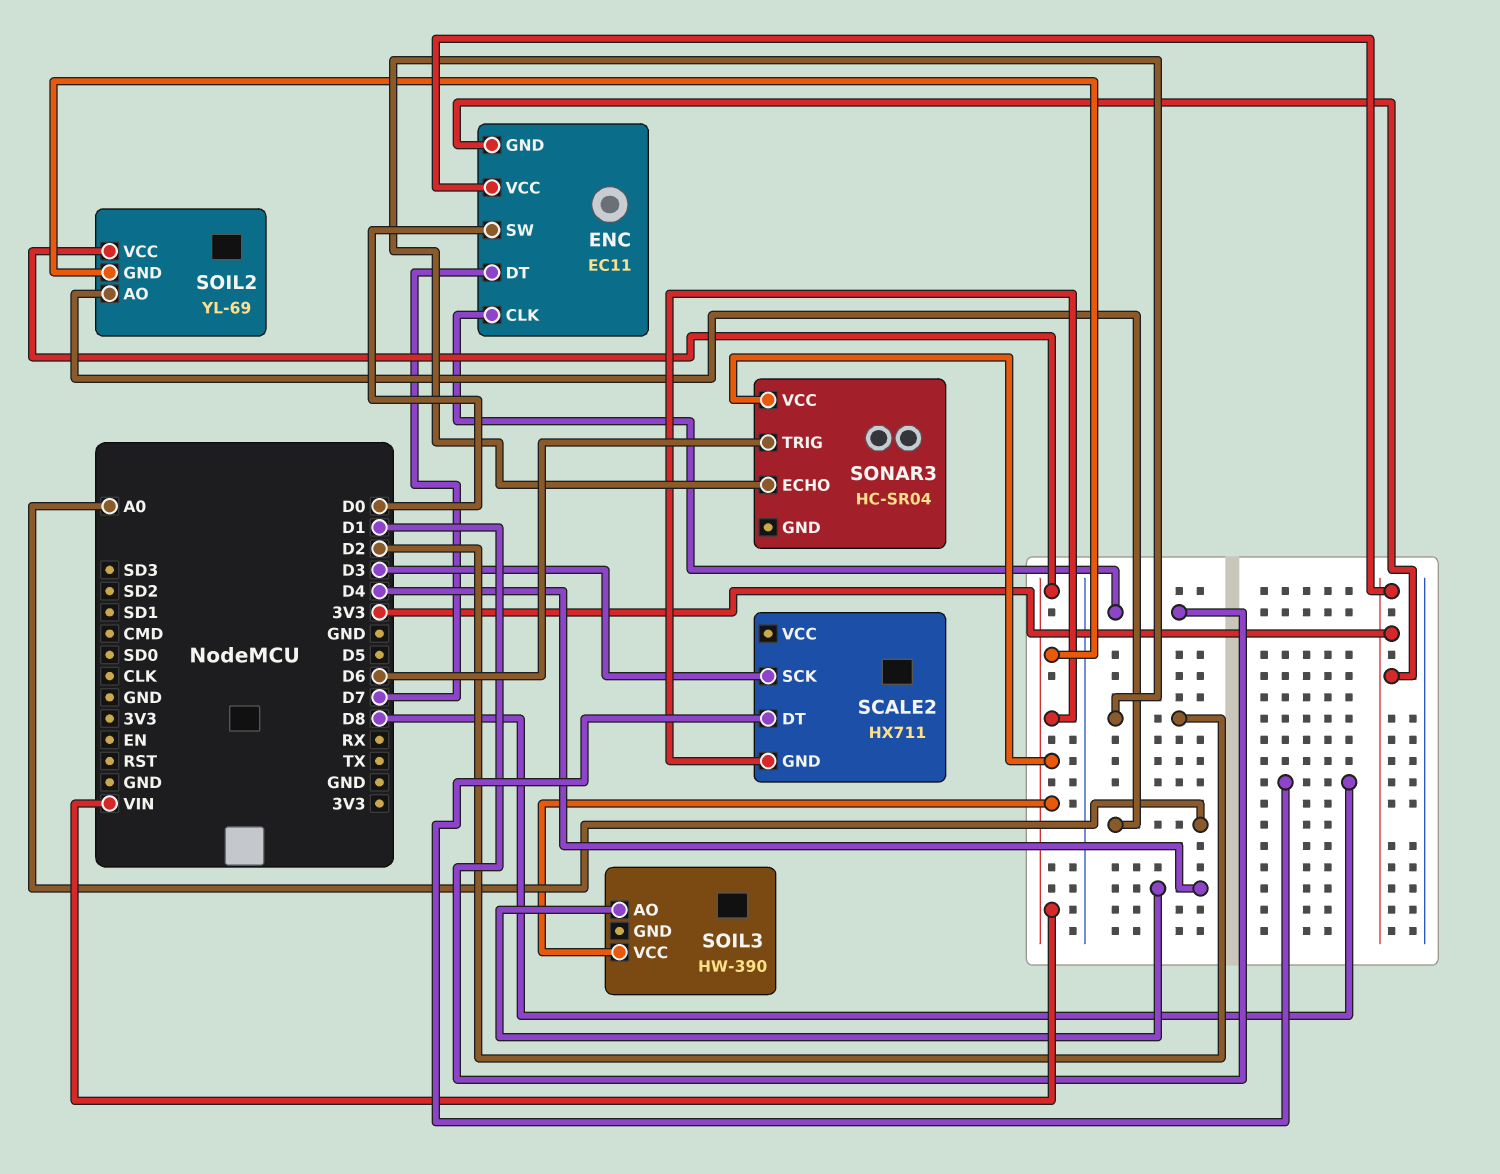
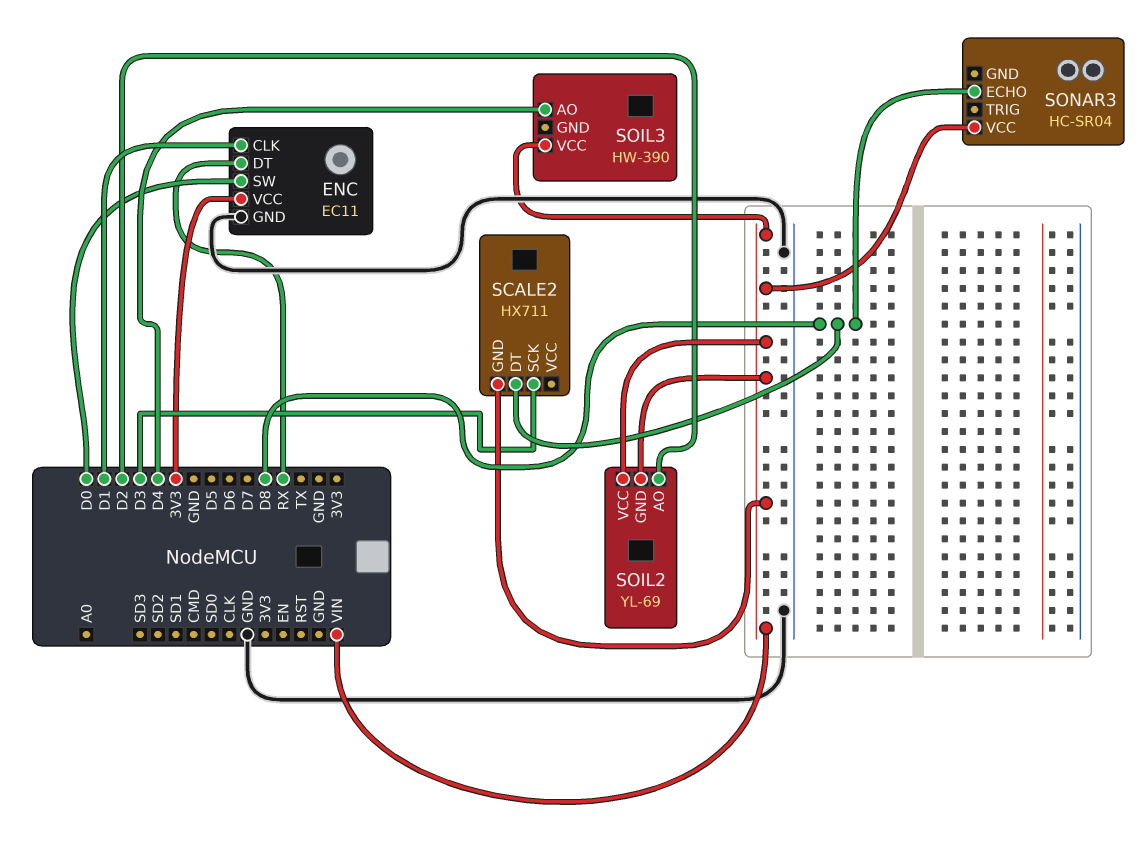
ENC pin DT: D7 -> RX
ENC pin GND: 3V3 -> GND
SOIL2 pin AO: A0 -> D2
SONAR3 pin ECHO: D2 -> D8
SONAR3 pin TRIG: D6 -> none

